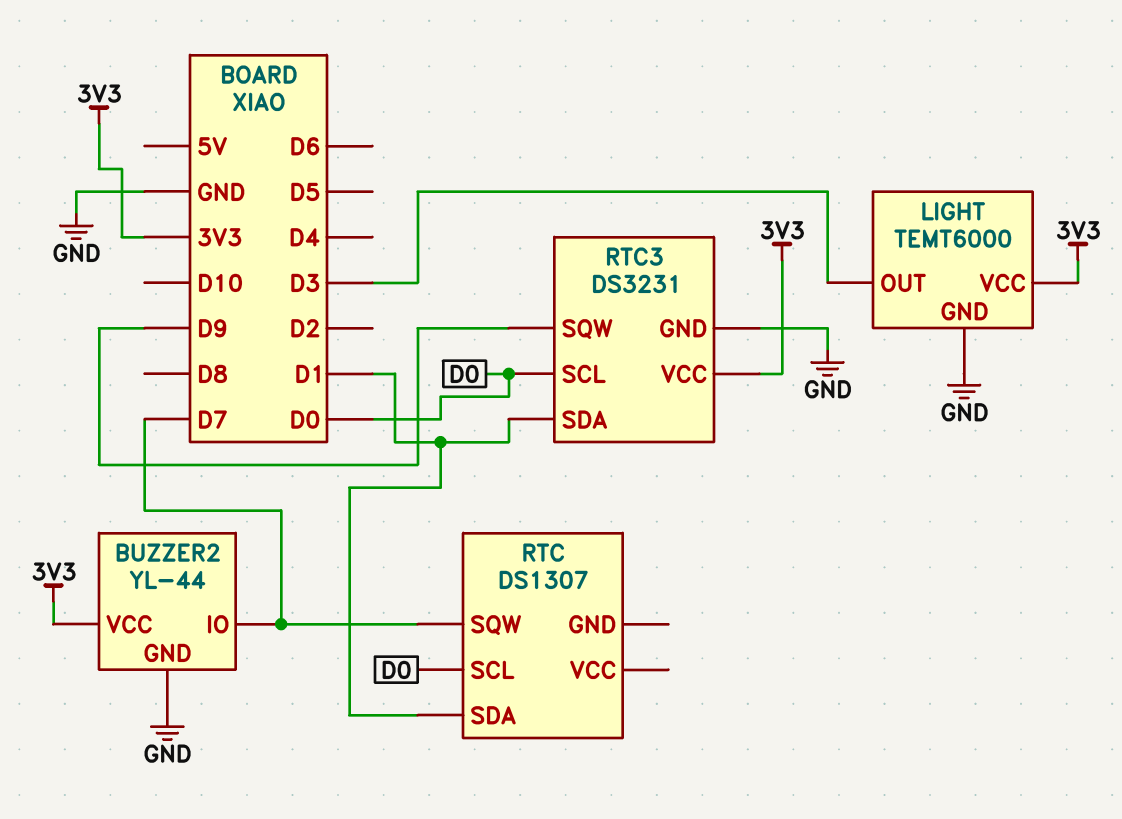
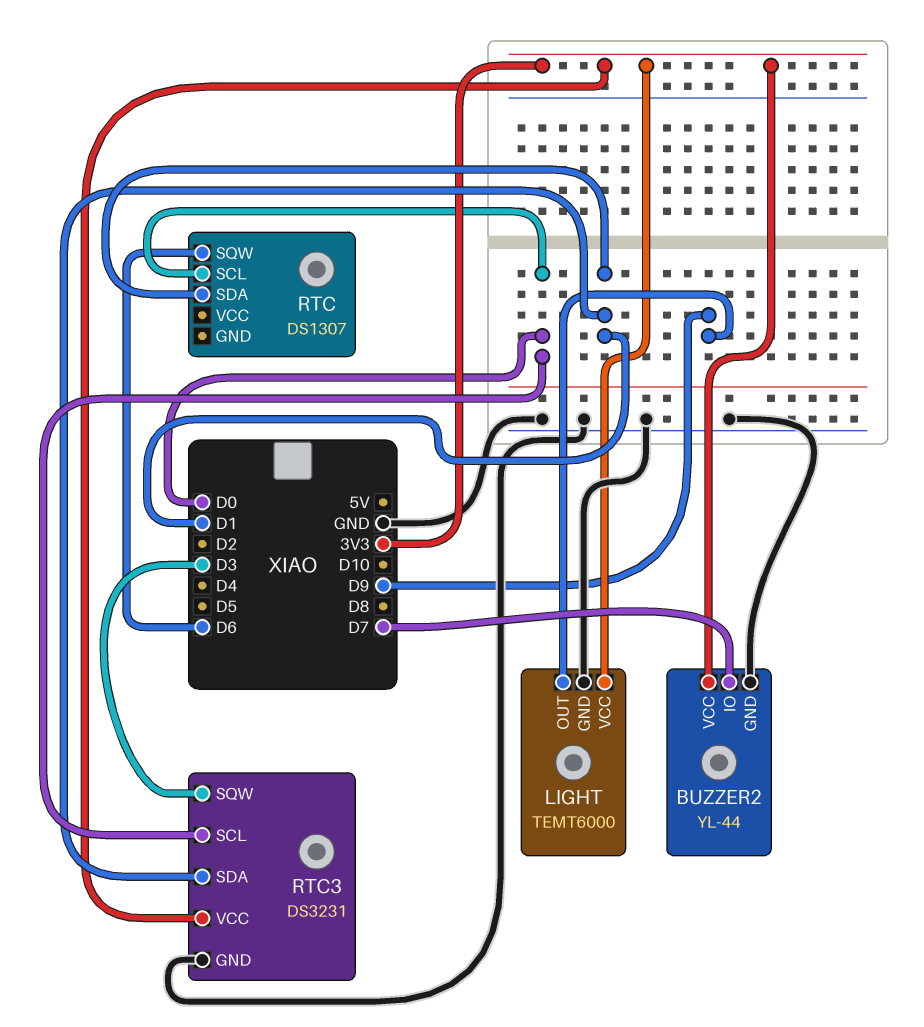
LIGHT pin OUT: D3 -> D9
RTC pin SQW: D7 -> D6
RTC3 pin SQW: D9 -> D3

